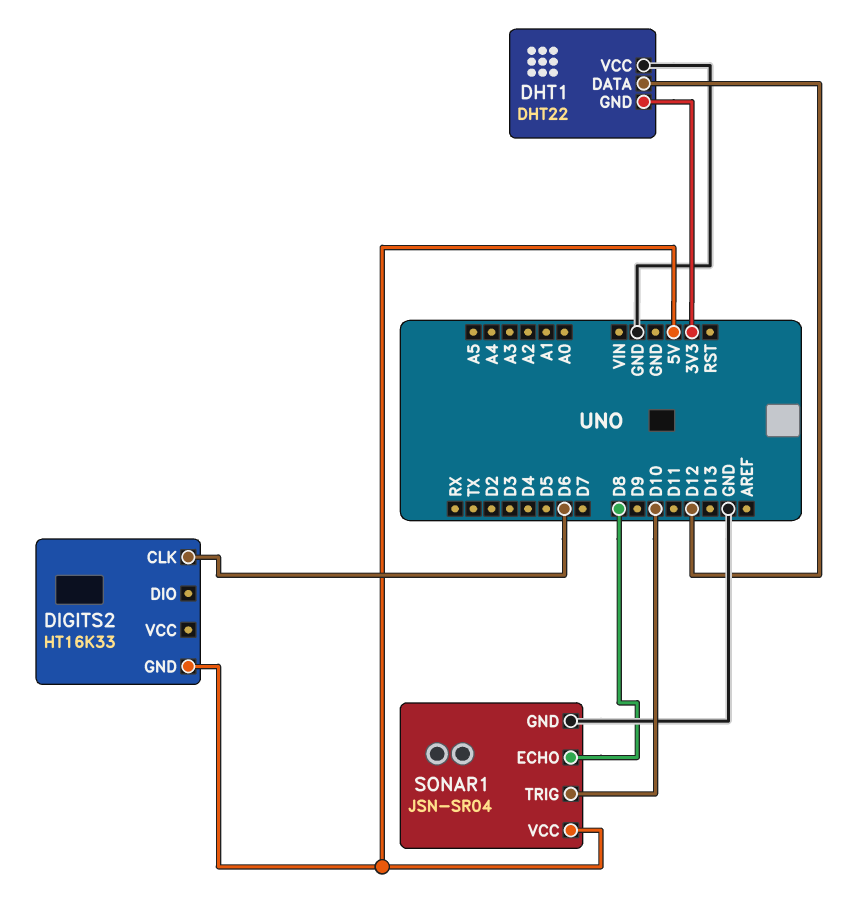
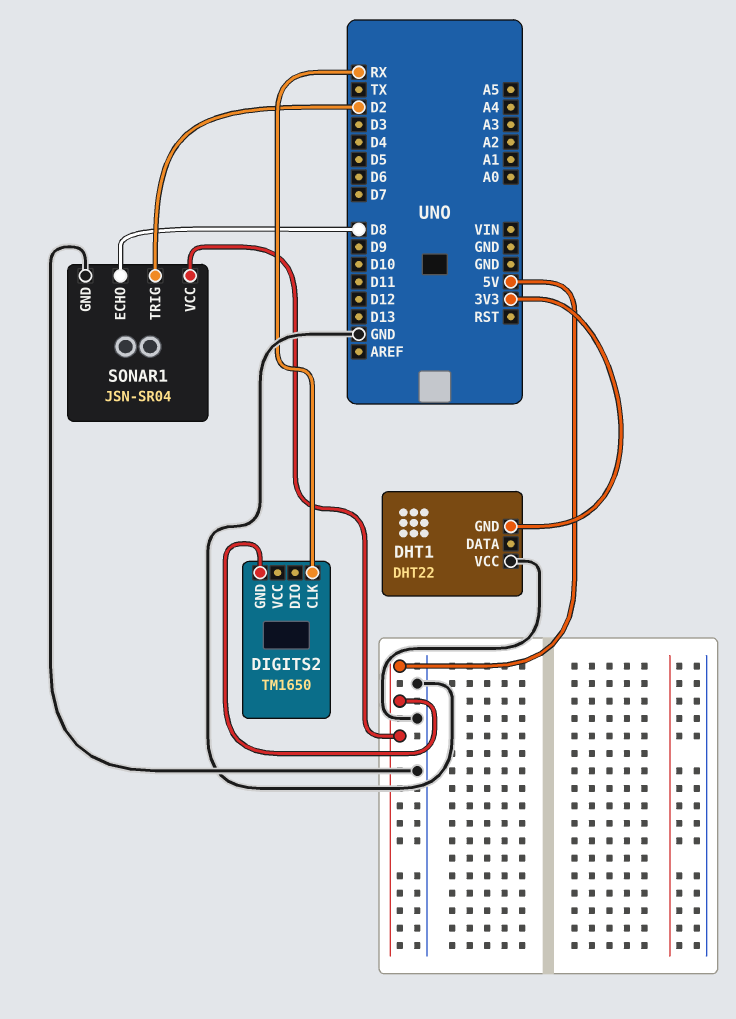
DHT1 pin DATA: D12 -> none
DIGITS2: HT16K33 -> TM1650
DIGITS2 pin CLK: D6 -> RX
SONAR1 pin TRIG: D10 -> D2

